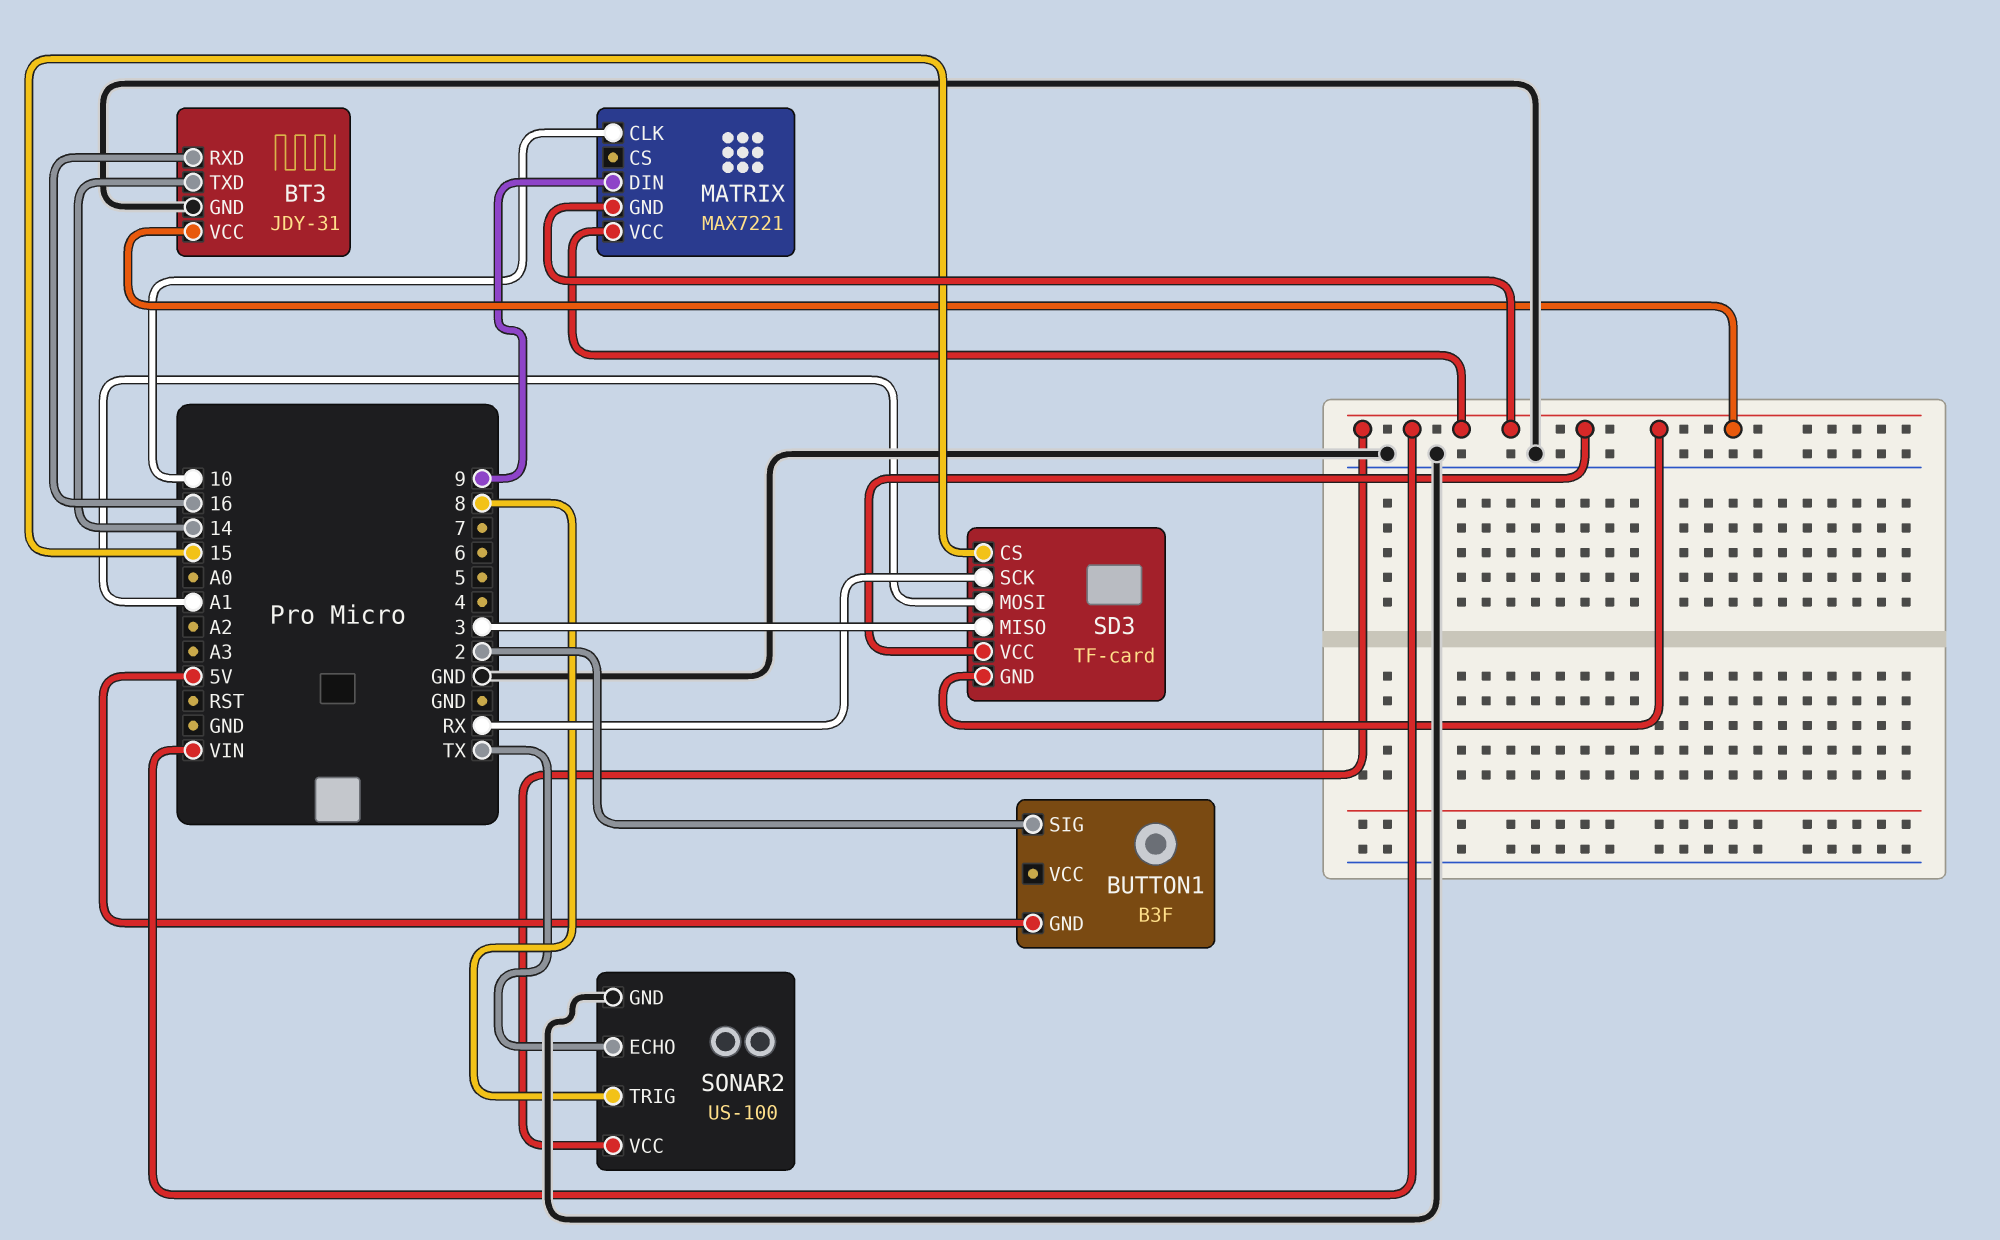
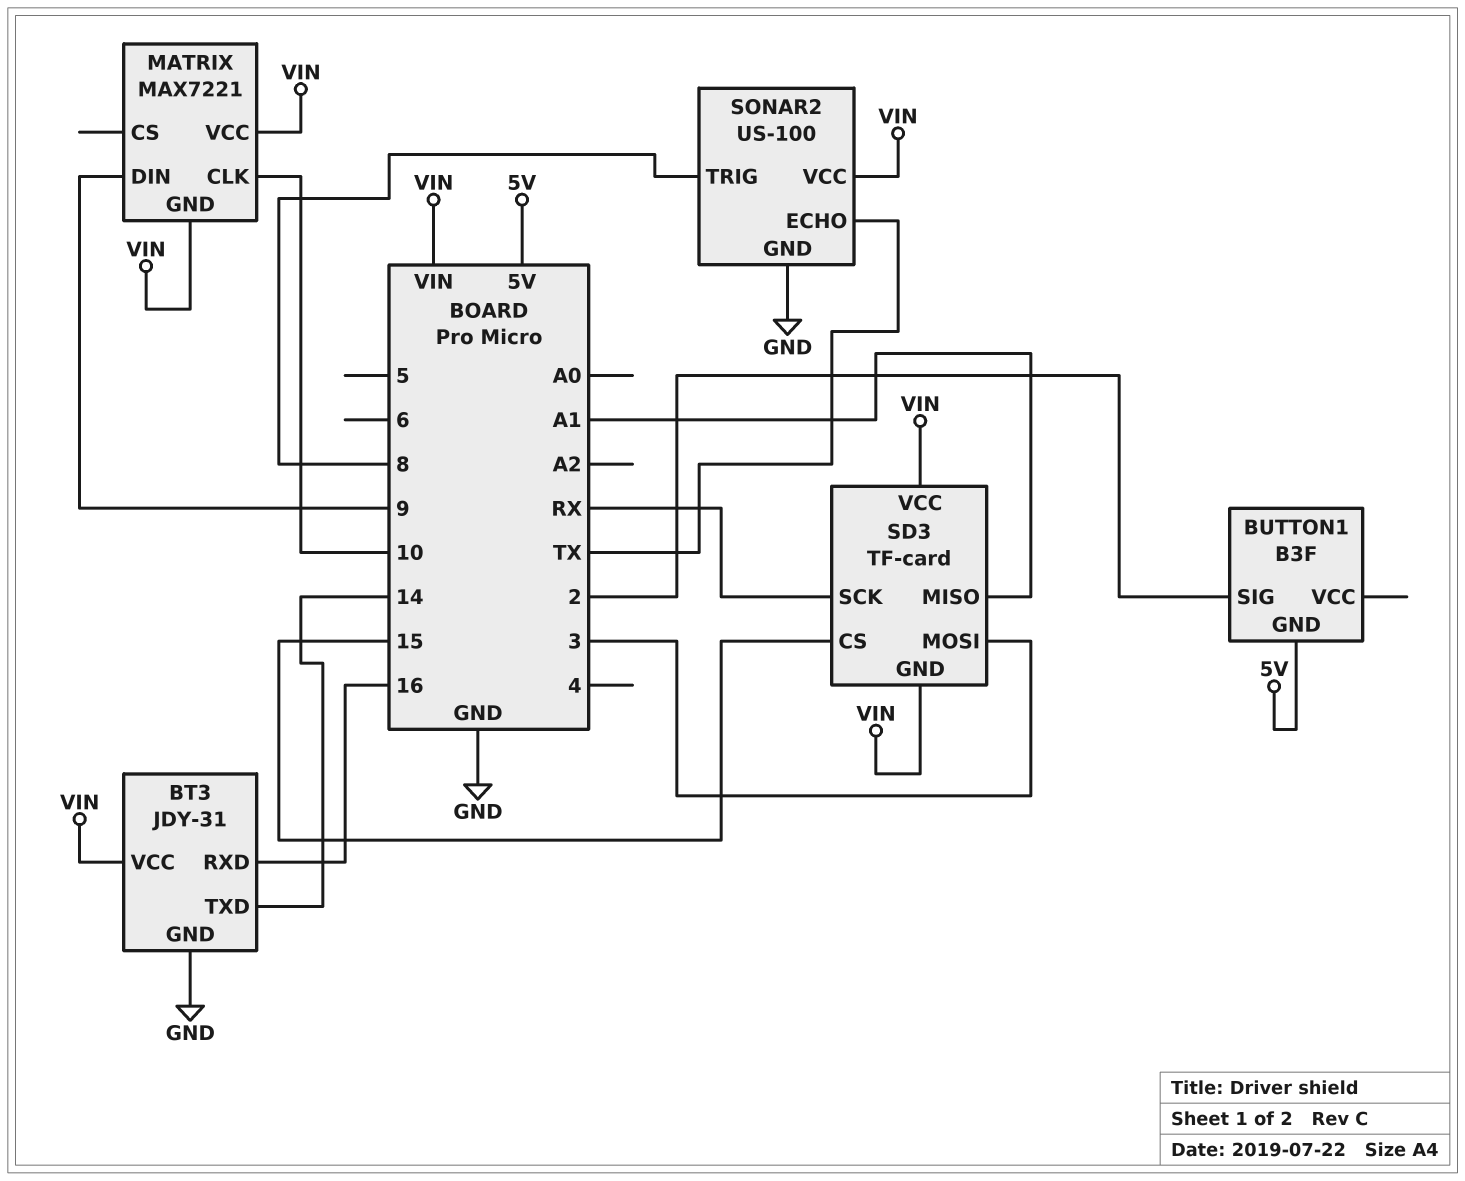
SD3 pin MISO: 3 -> A1
SD3 pin MOSI: A1 -> 3

